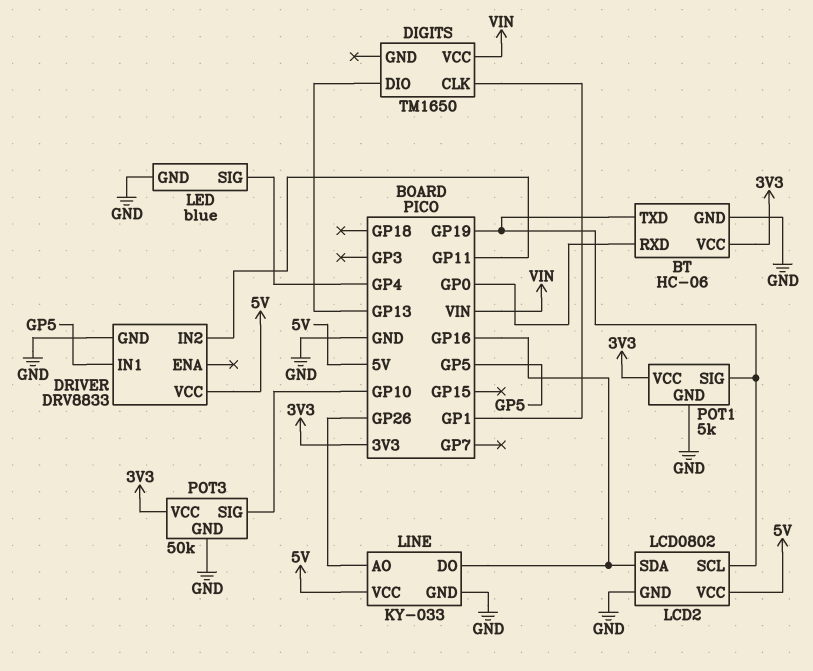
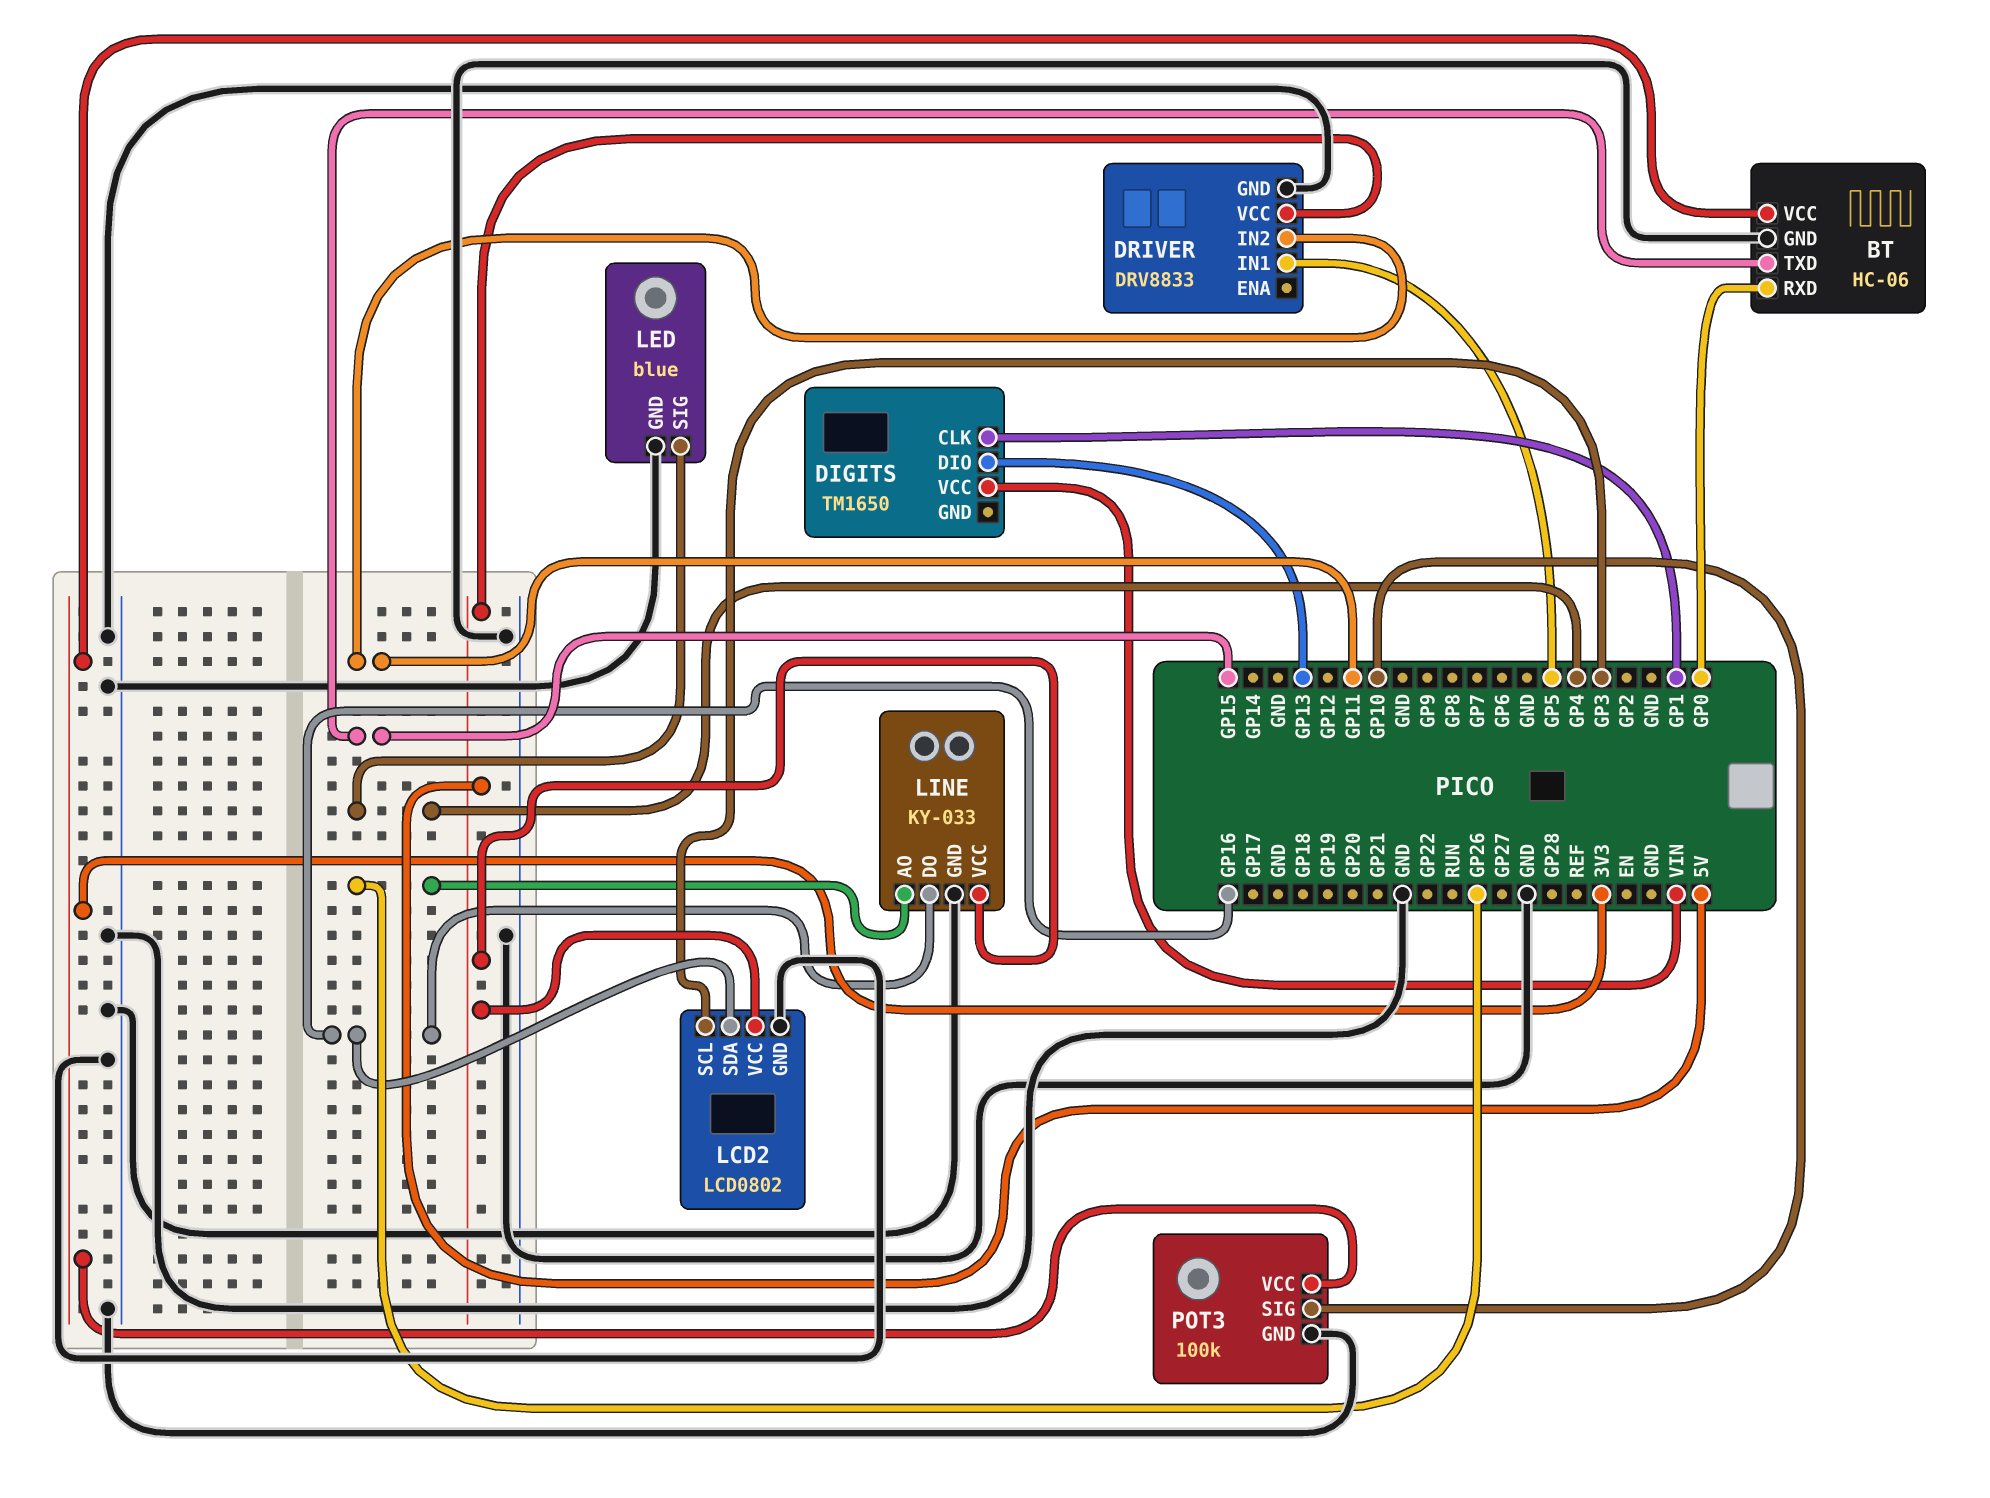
BT pin TXD: GP19 -> GP15
LCD2 pin SCL: GP19 -> GP3
POT1: 5k -> none
POT1 pin GND: GND -> none
POT1 pin SIG: GP19 -> none
POT1 pin VCC: 3V3 -> none
POT3: 50k -> 100k

